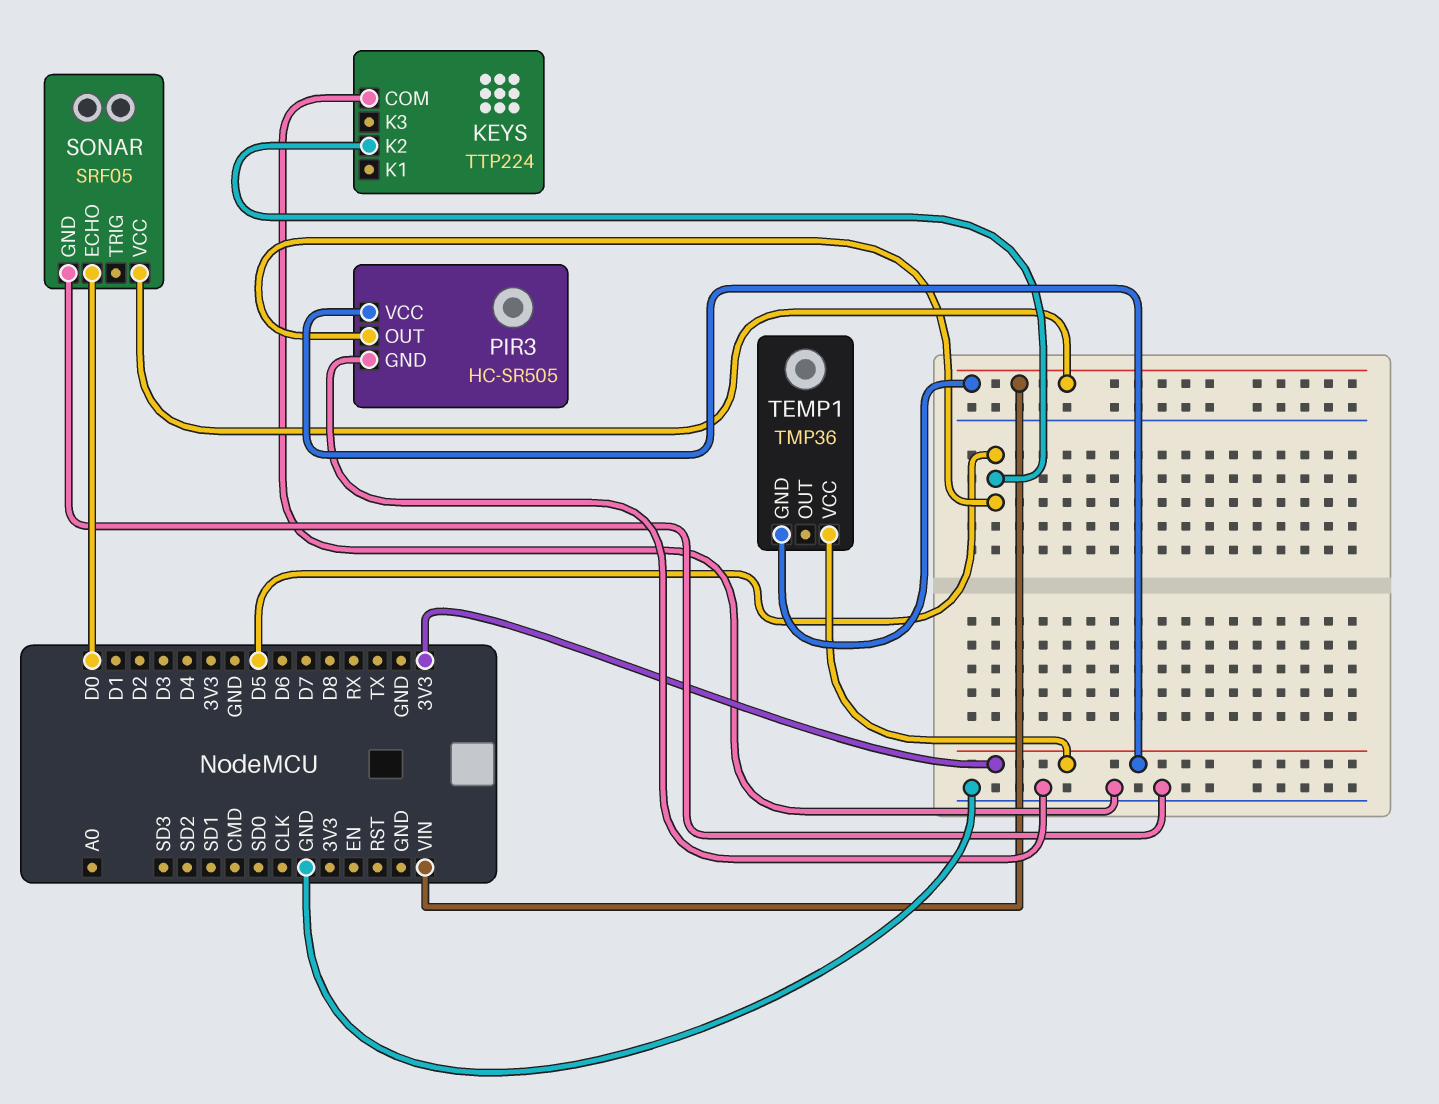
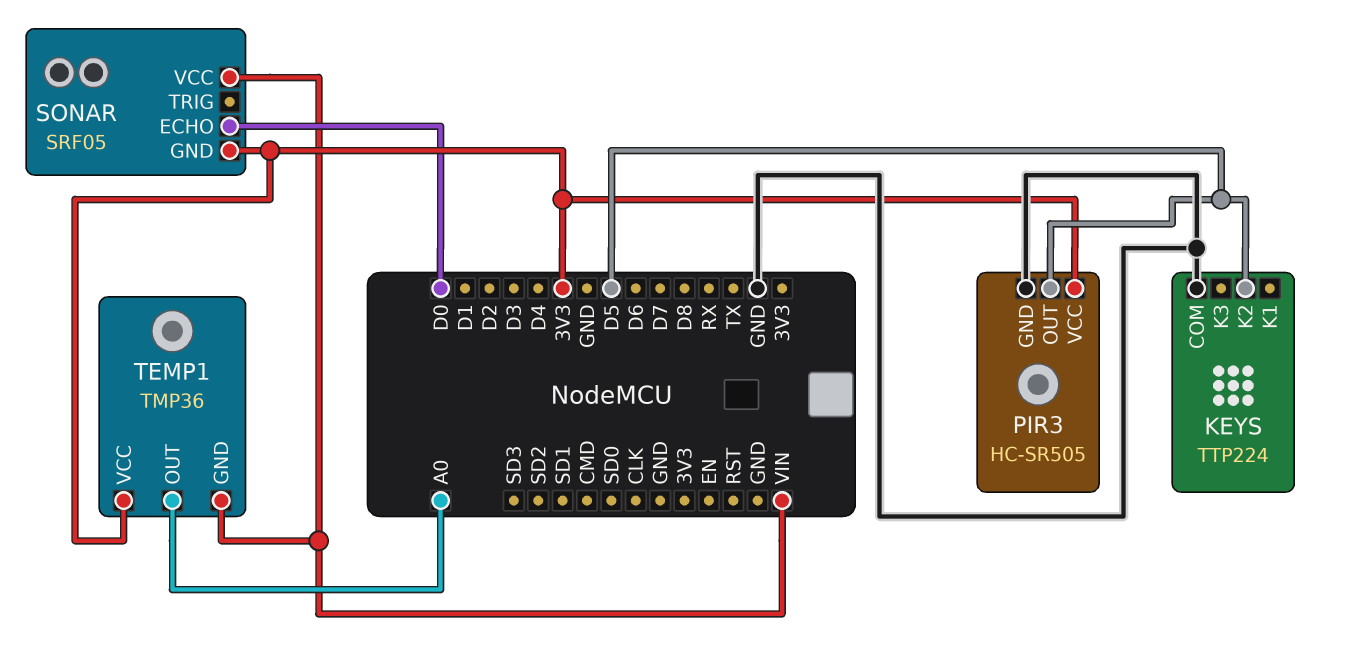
SONAR pin GND: GND -> 3V3
TEMP1 pin OUT: none -> A0

